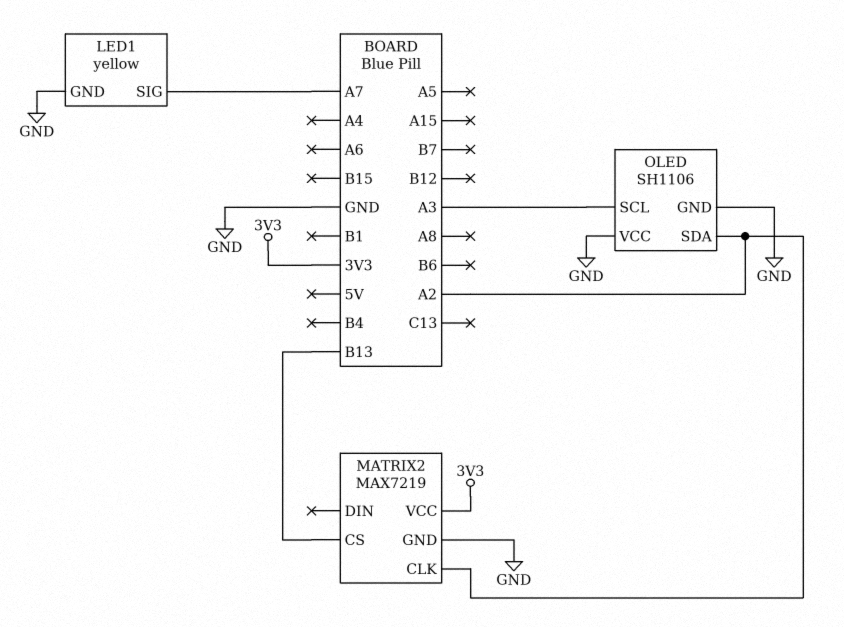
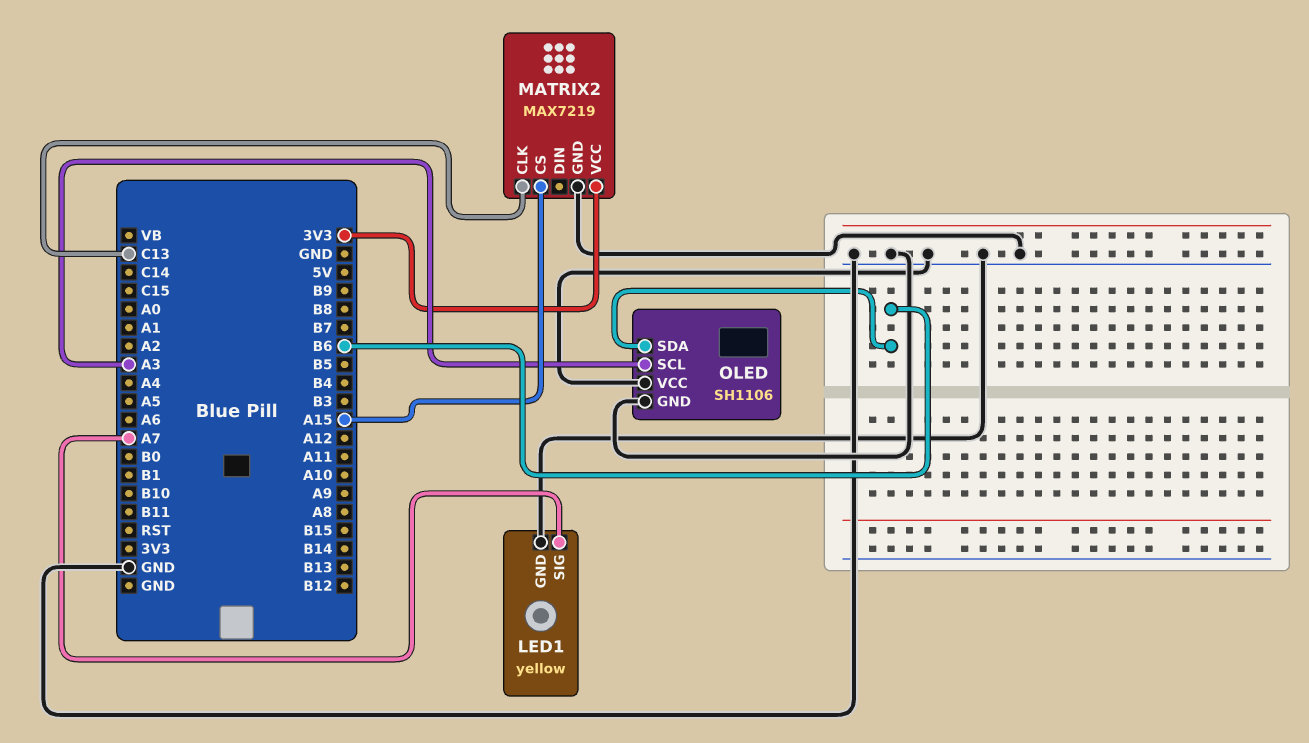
MATRIX2 pin CLK: A2 -> C13
MATRIX2 pin CS: B13 -> A15
OLED pin SDA: A2 -> B6

